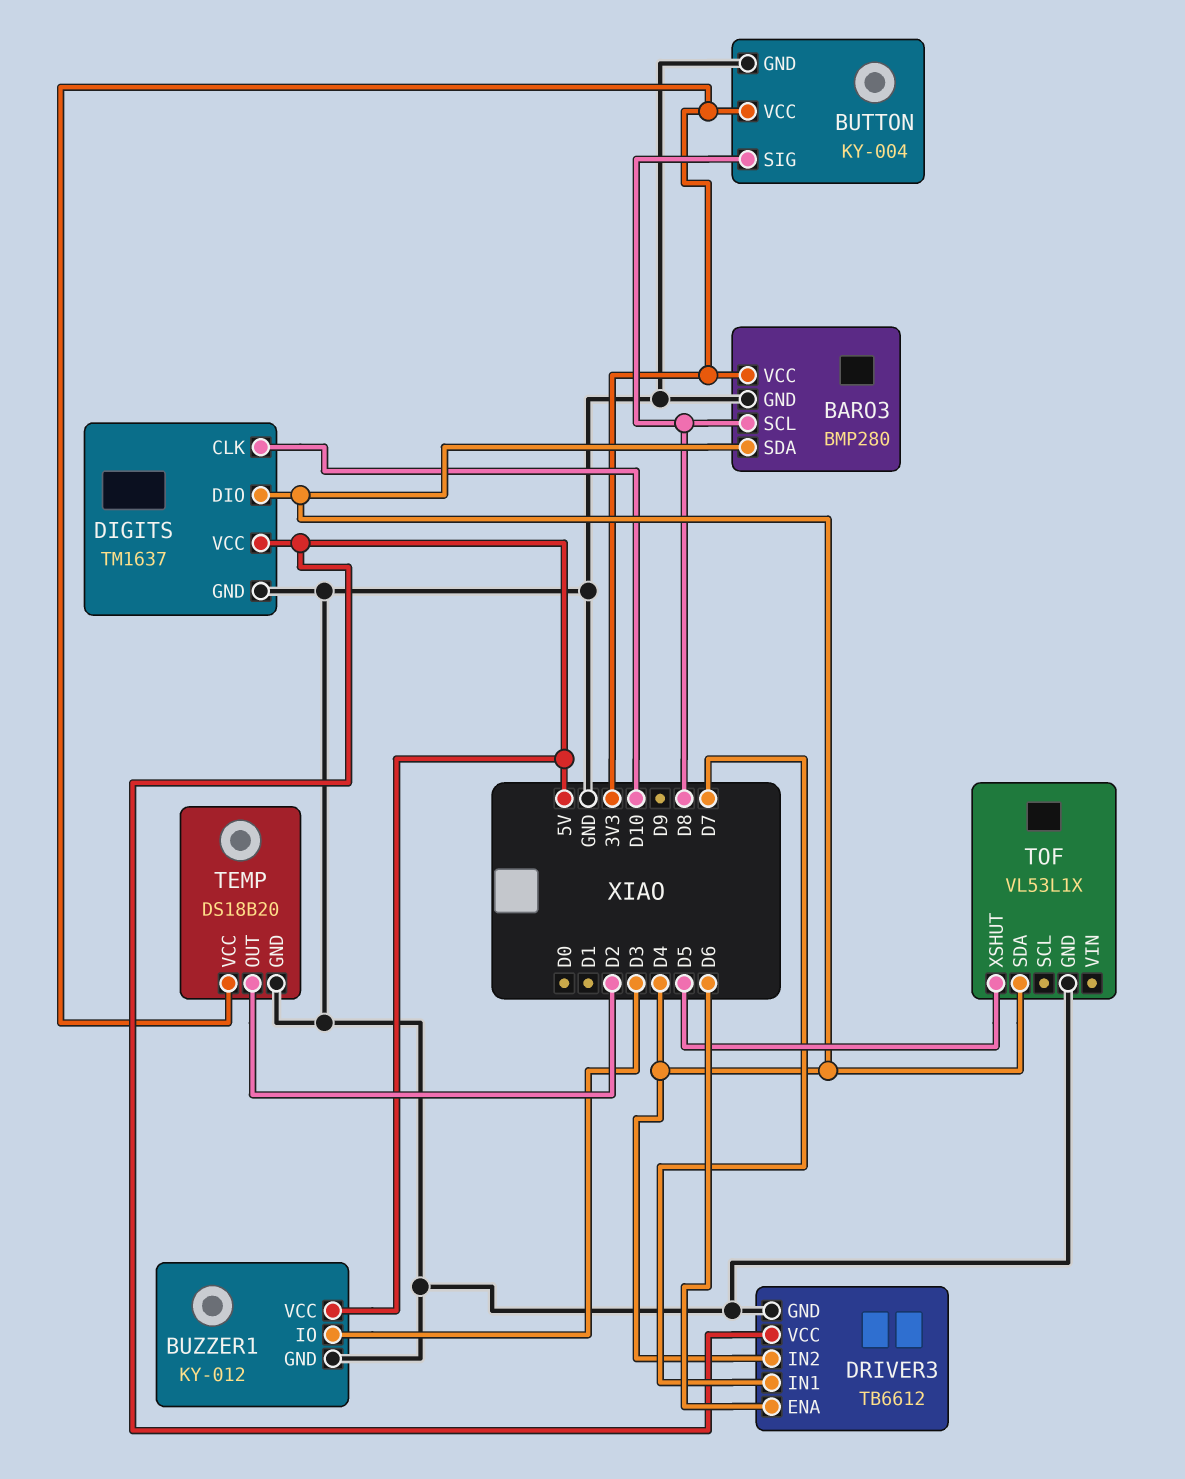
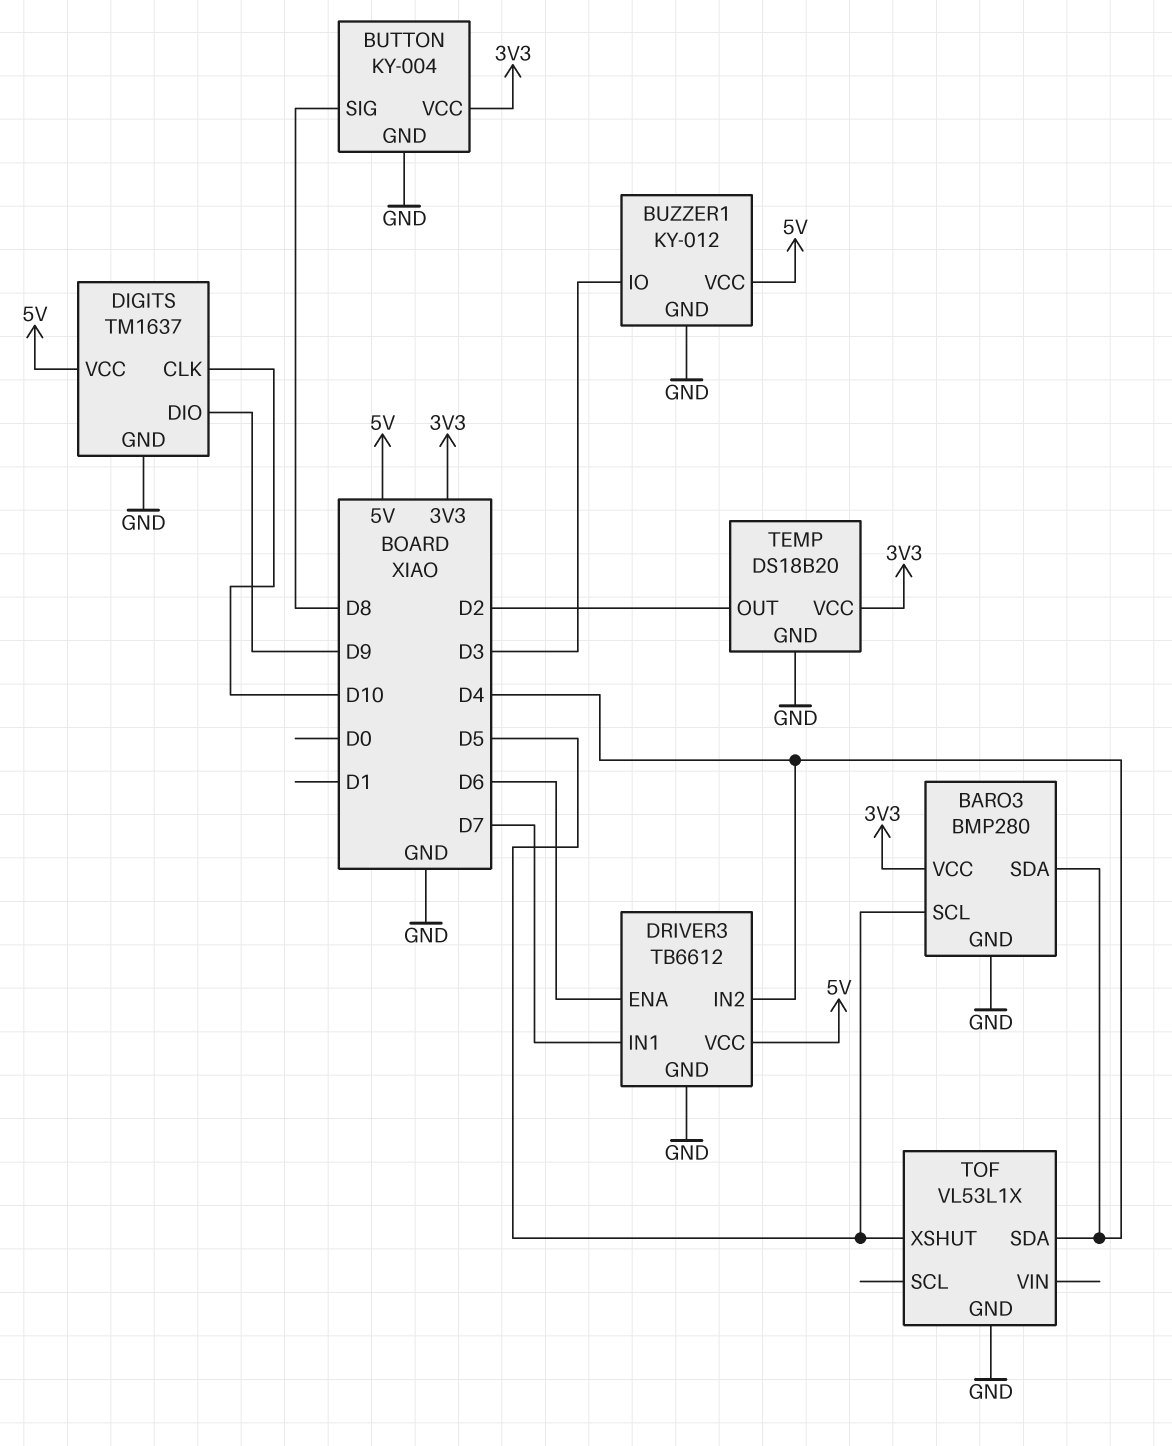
BARO3 pin SCL: D8 -> D5
DIGITS pin DIO: D4 -> D9

